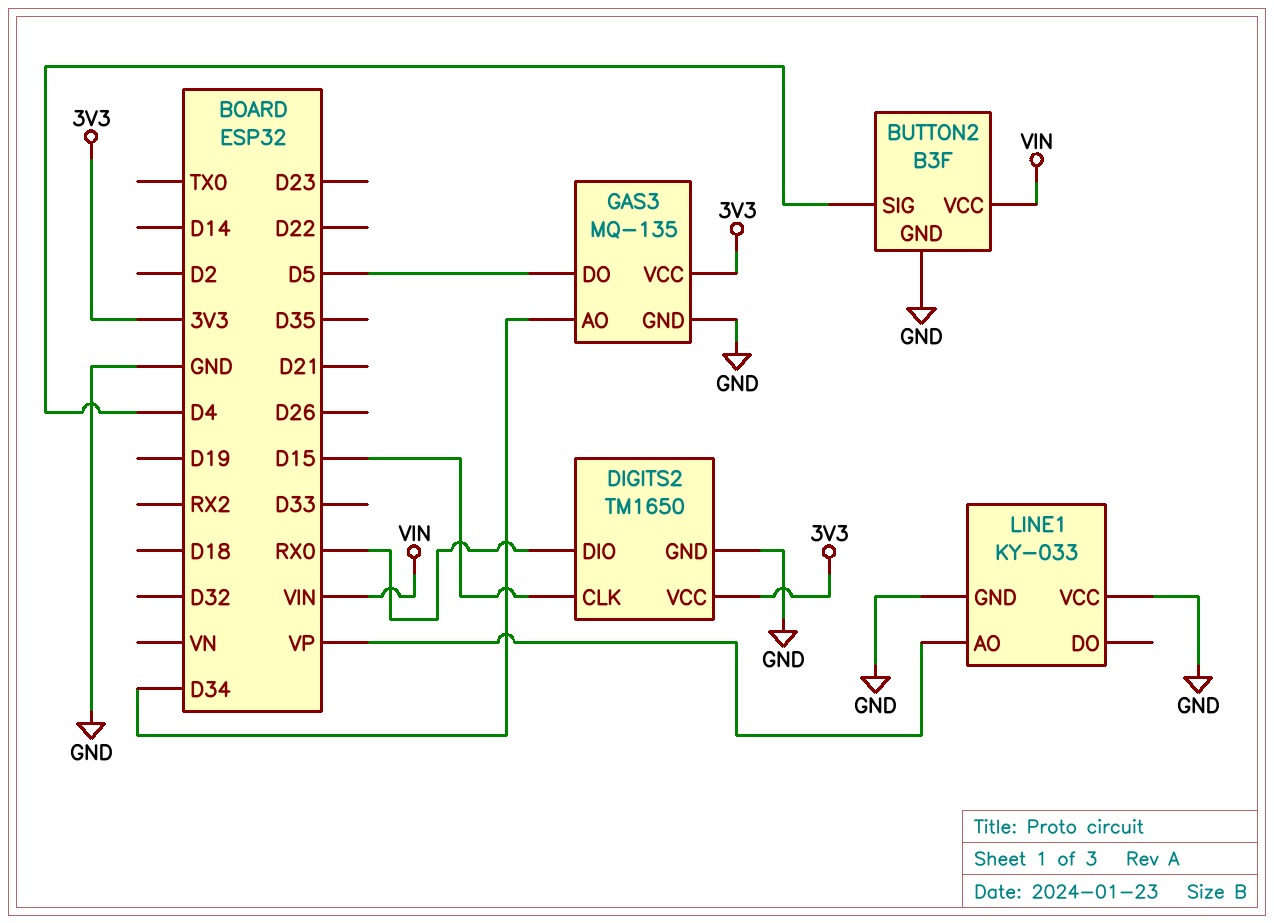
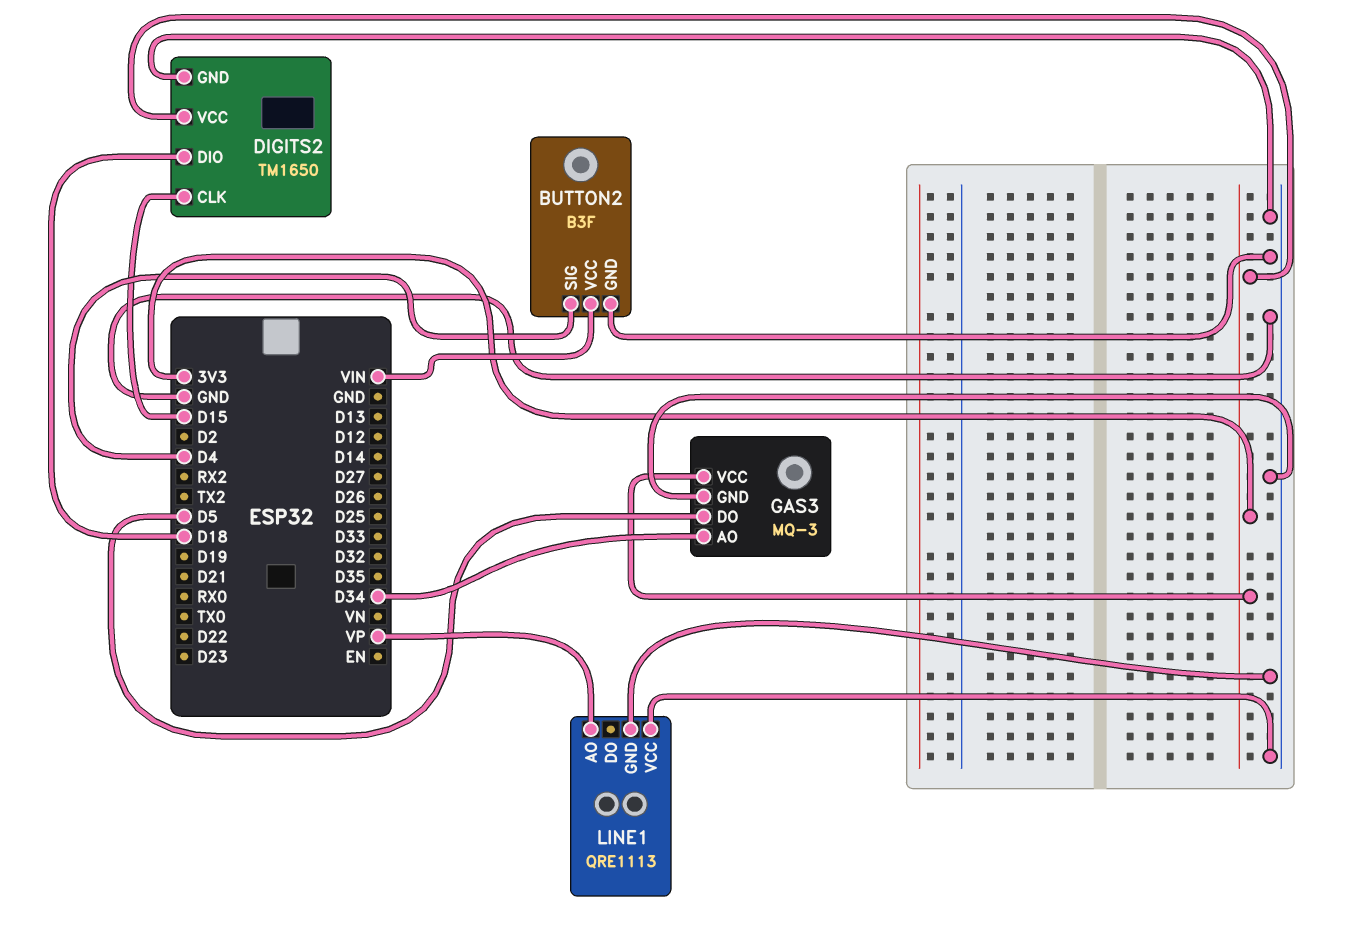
DIGITS2 pin DIO: RX0 -> D18
GAS3: MQ-135 -> MQ-3
LINE1: KY-033 -> QRE1113

